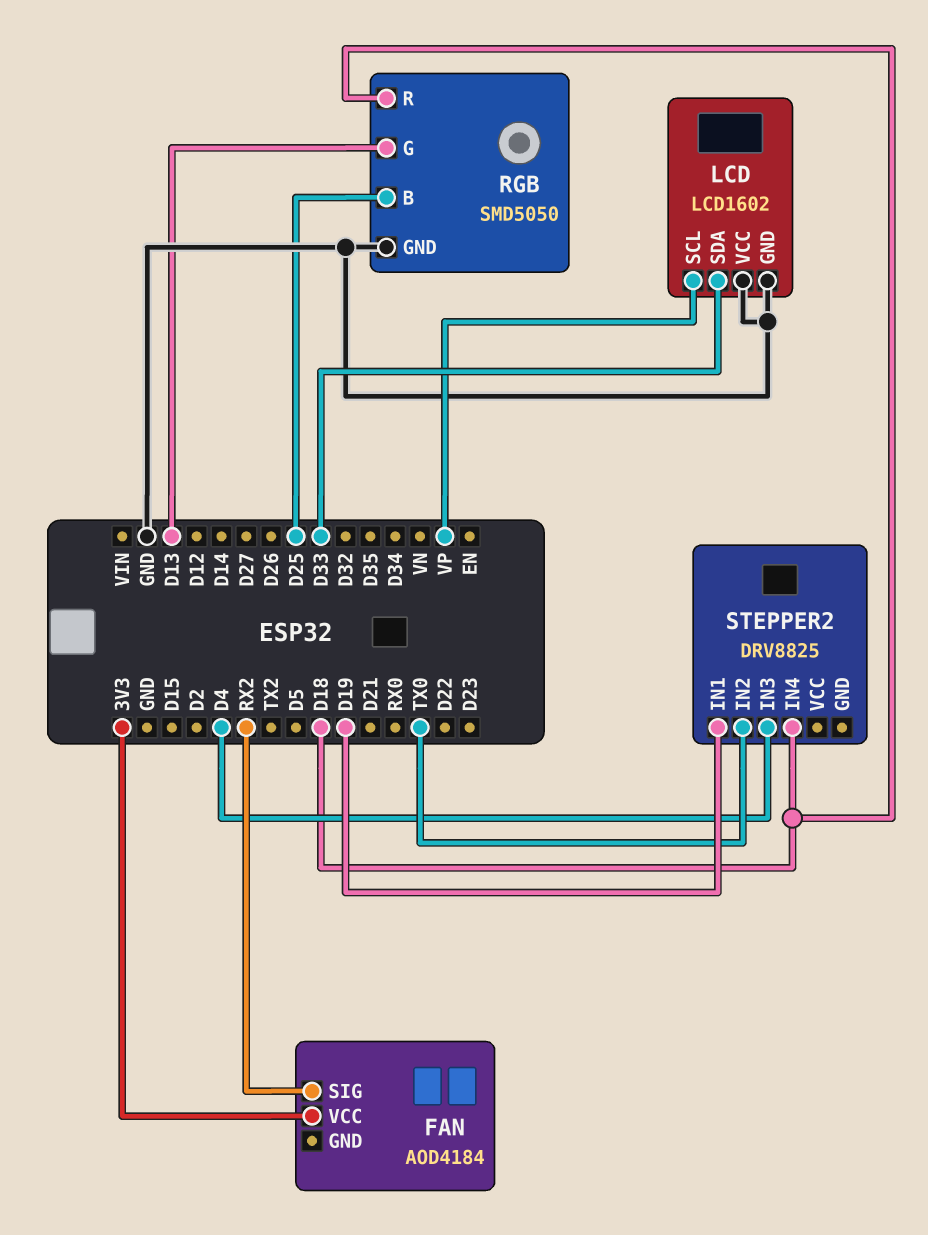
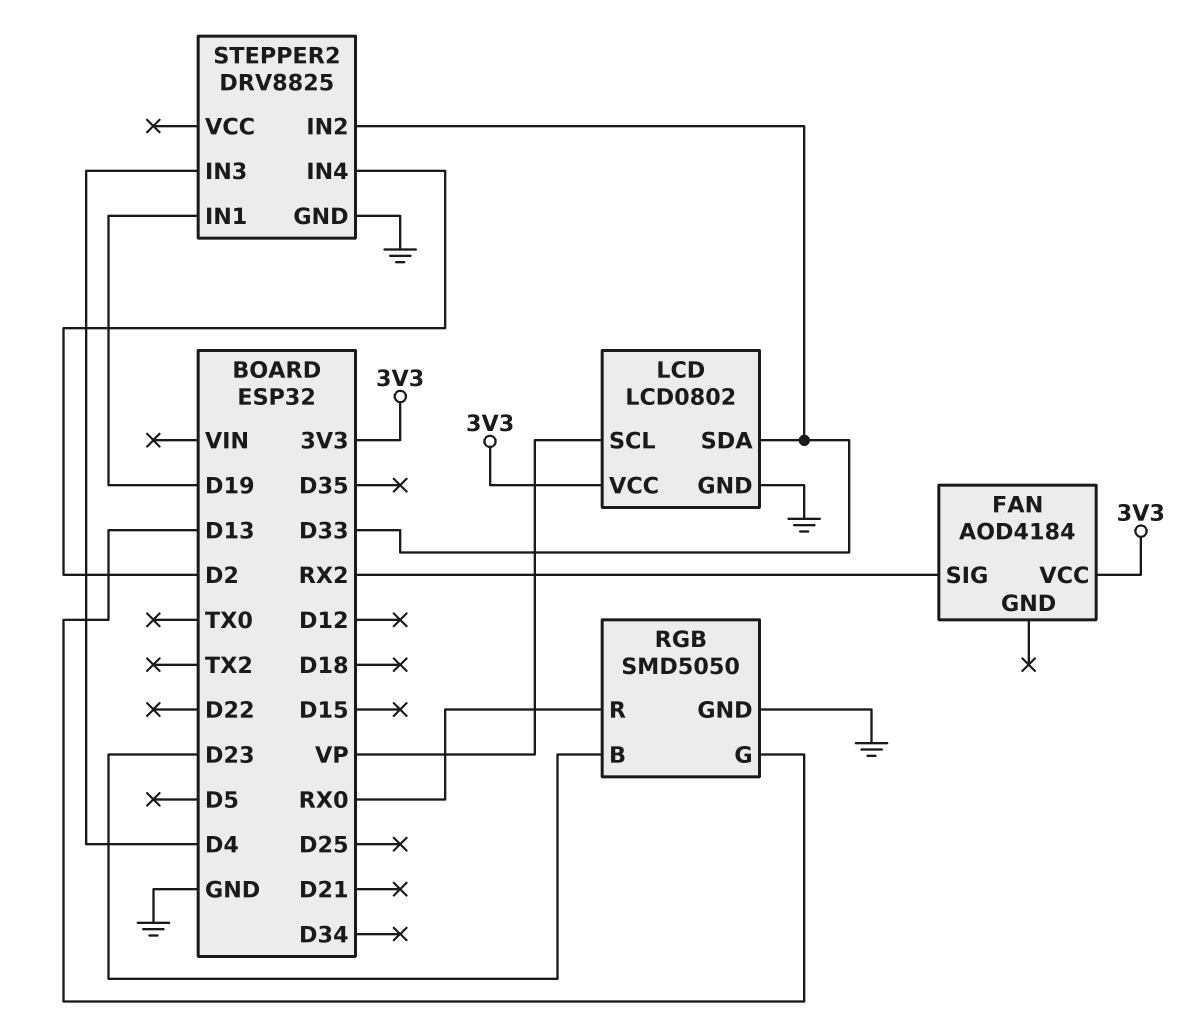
LCD: LCD1602 -> LCD0802
LCD pin VCC: GND -> 3V3
RGB pin B: D25 -> D23
RGB pin R: D18 -> RX0
STEPPER2 pin GND: none -> GND
STEPPER2 pin IN2: TX0 -> D33
STEPPER2 pin IN4: D18 -> D2

